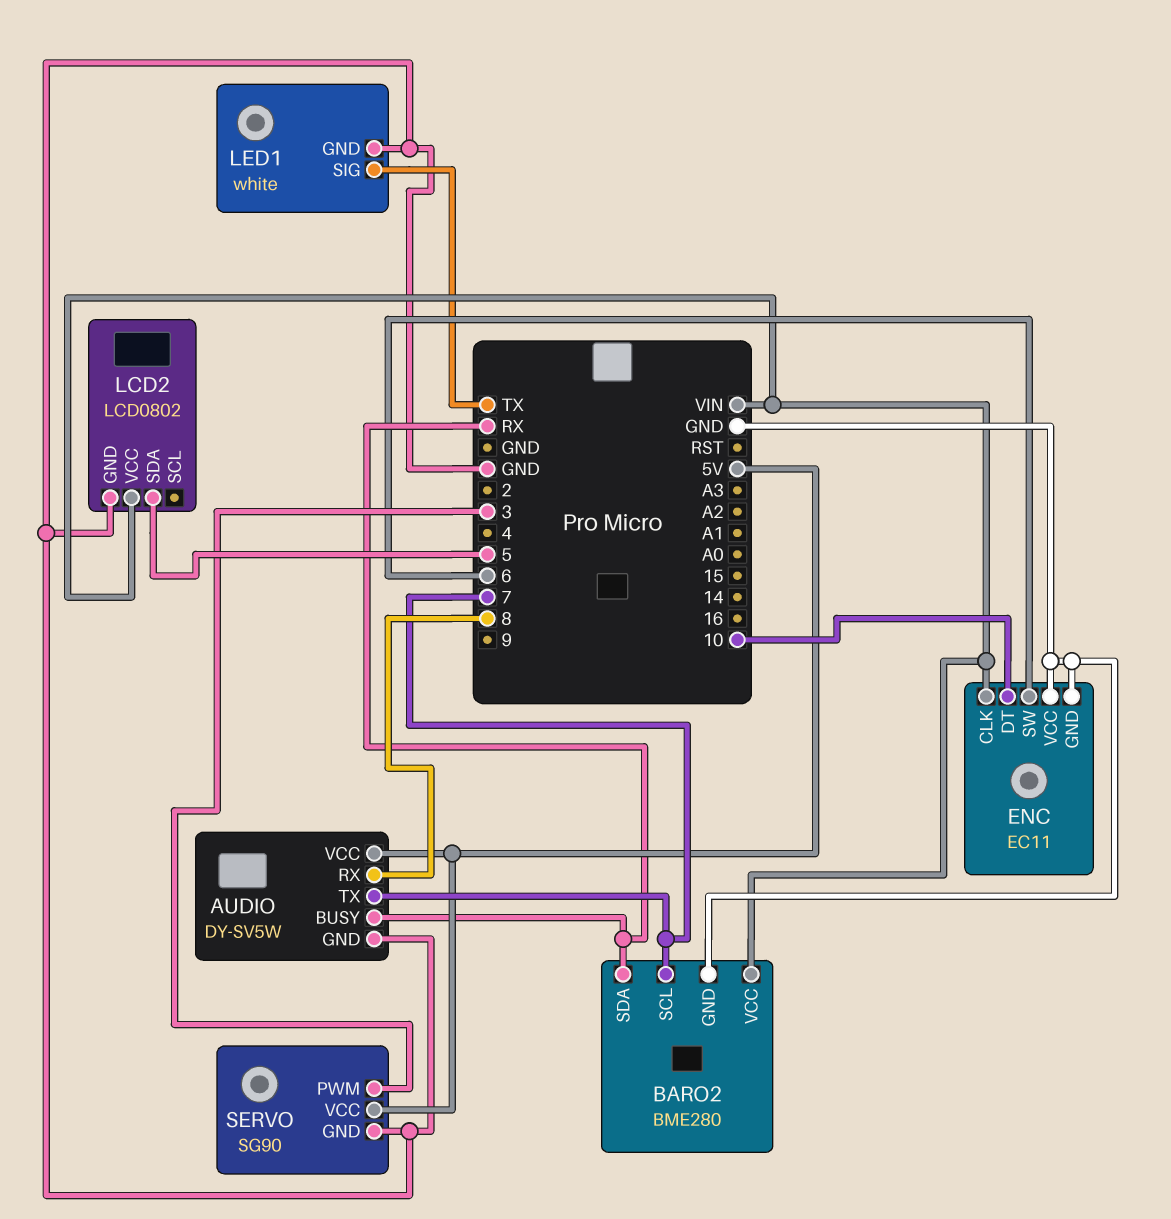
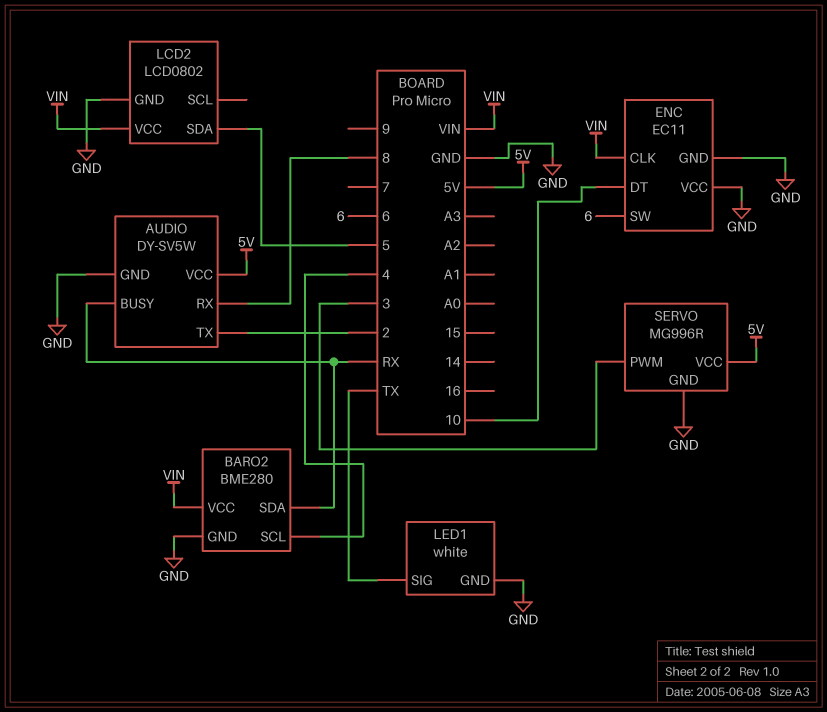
AUDIO pin TX: 7 -> 2
BARO2 pin SCL: 7 -> 4
SERVO: SG90 -> MG996R

